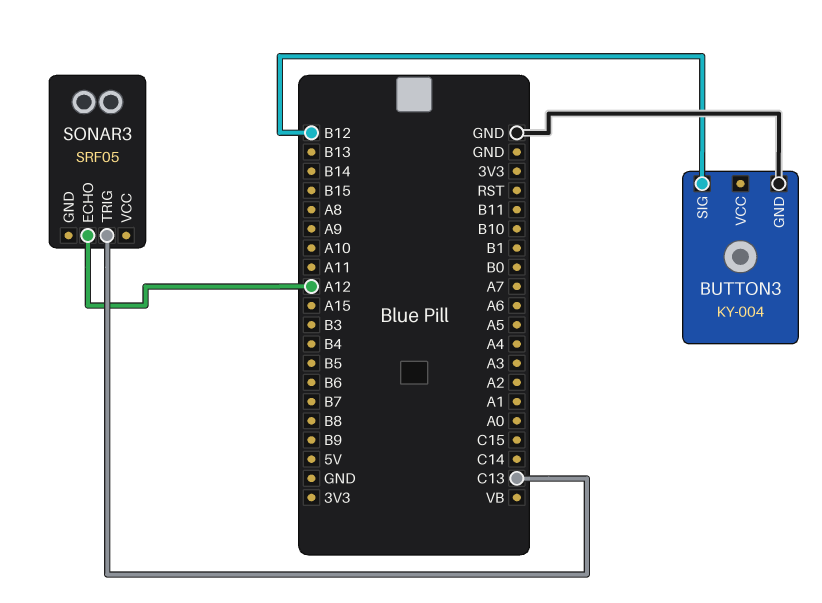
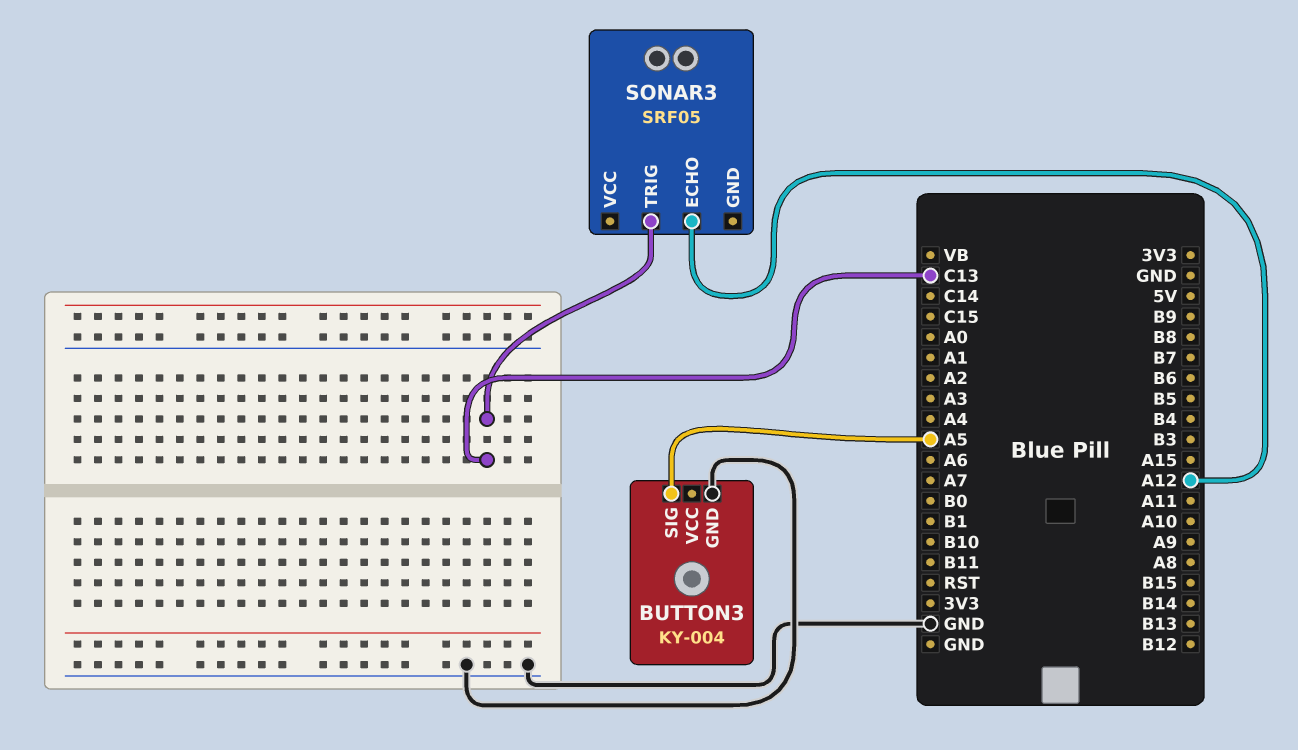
BUTTON3 pin SIG: B12 -> A5

